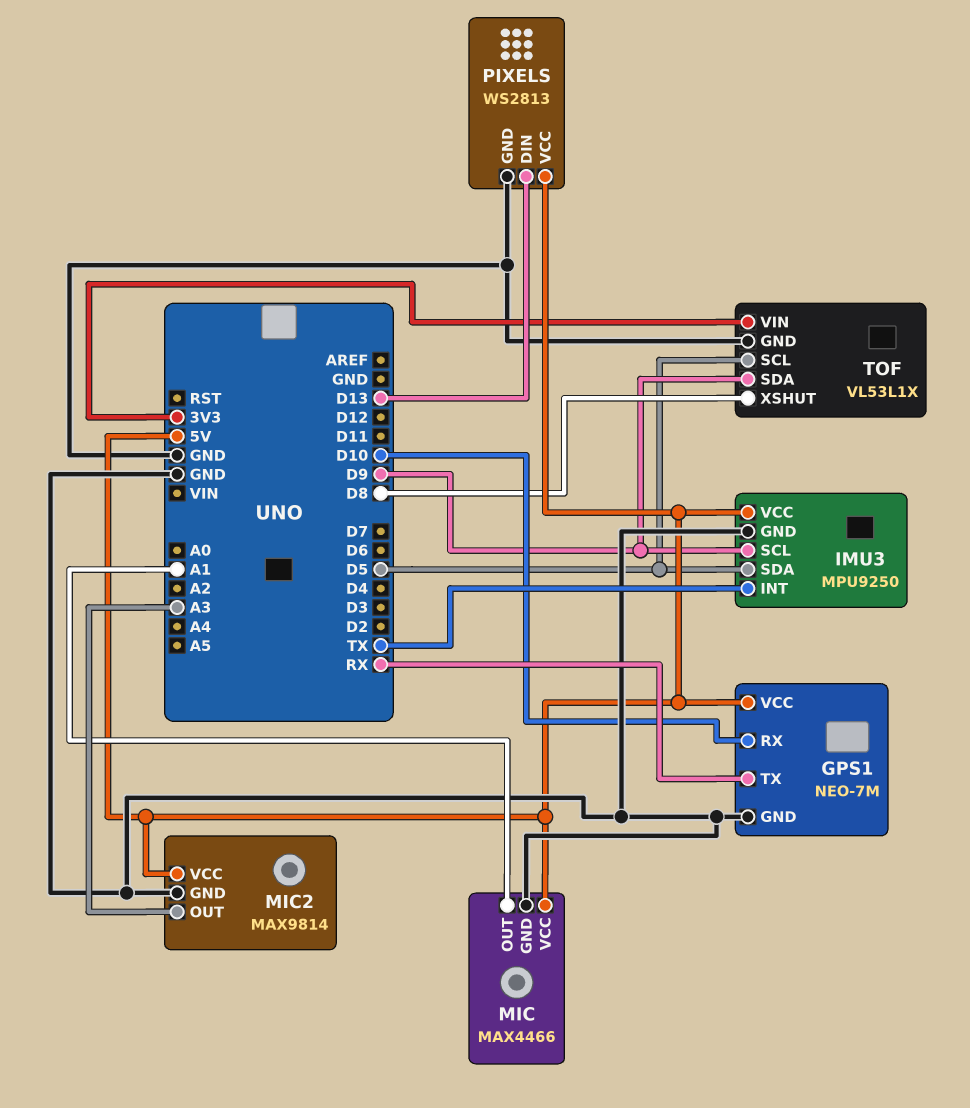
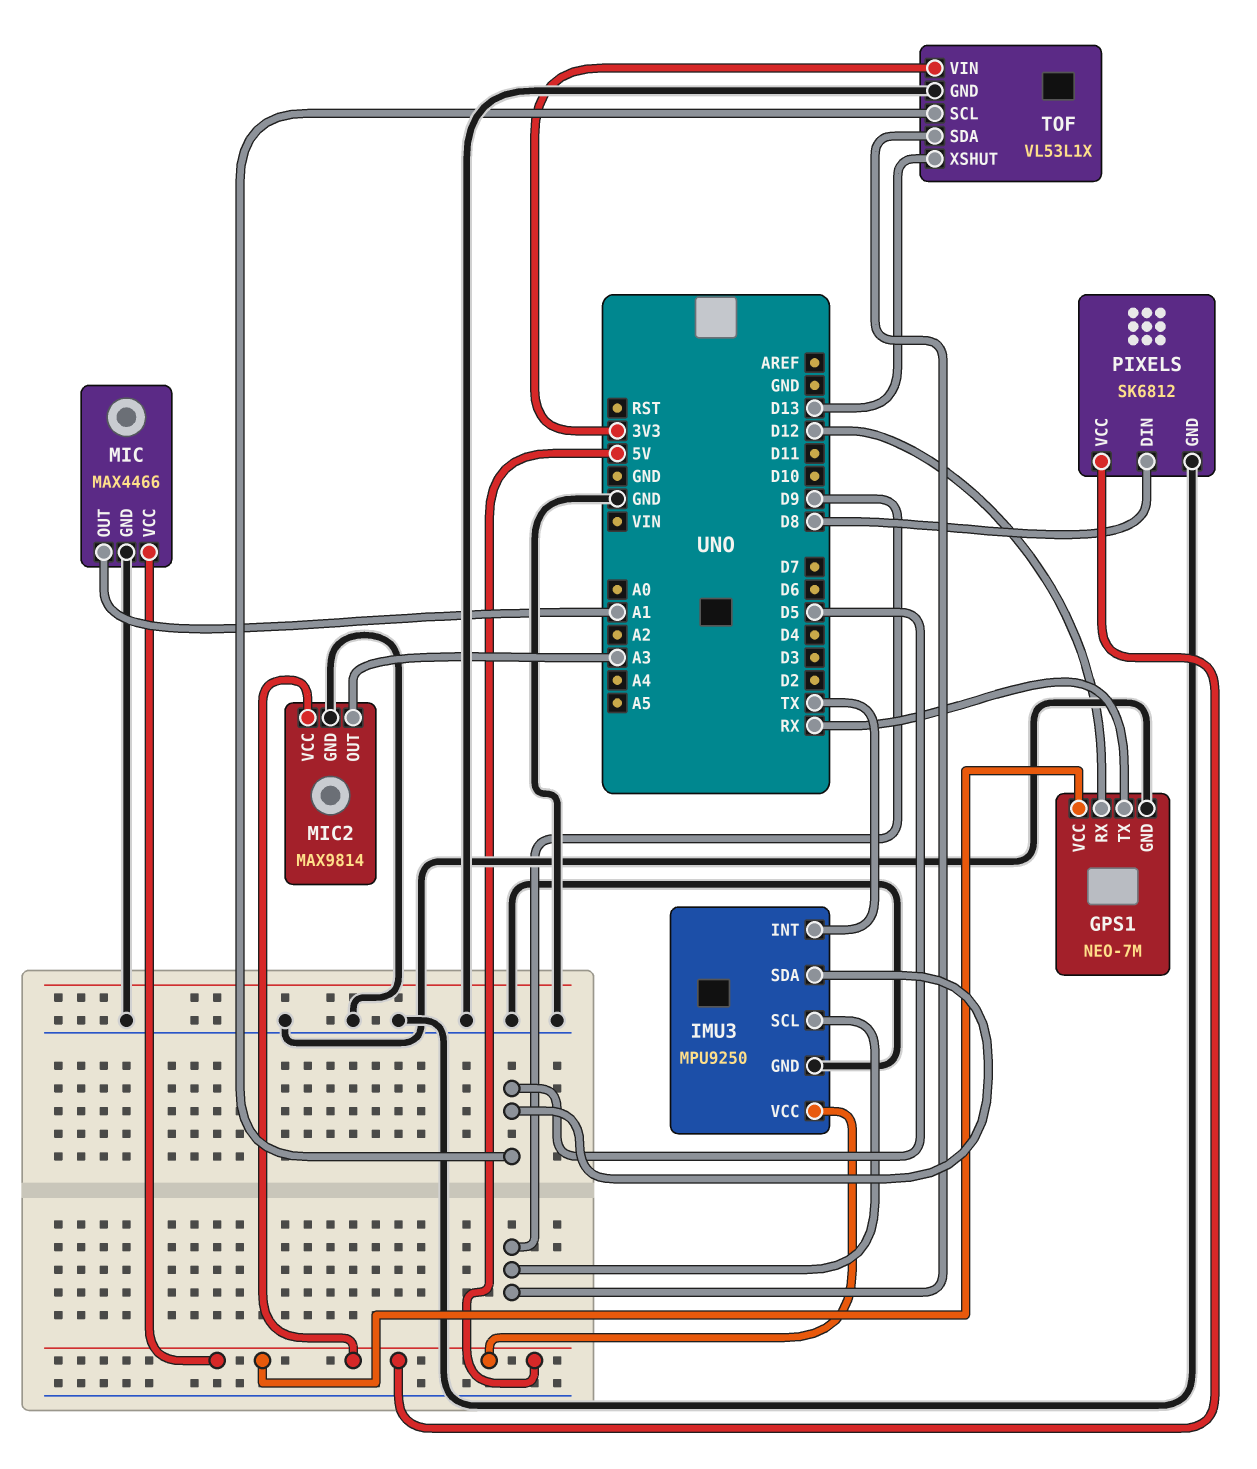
GPS1 pin RX: D10 -> D12
PIXELS: WS2813 -> SK6812
PIXELS pin DIN: D13 -> D8
TOF pin XSHUT: D8 -> D13

